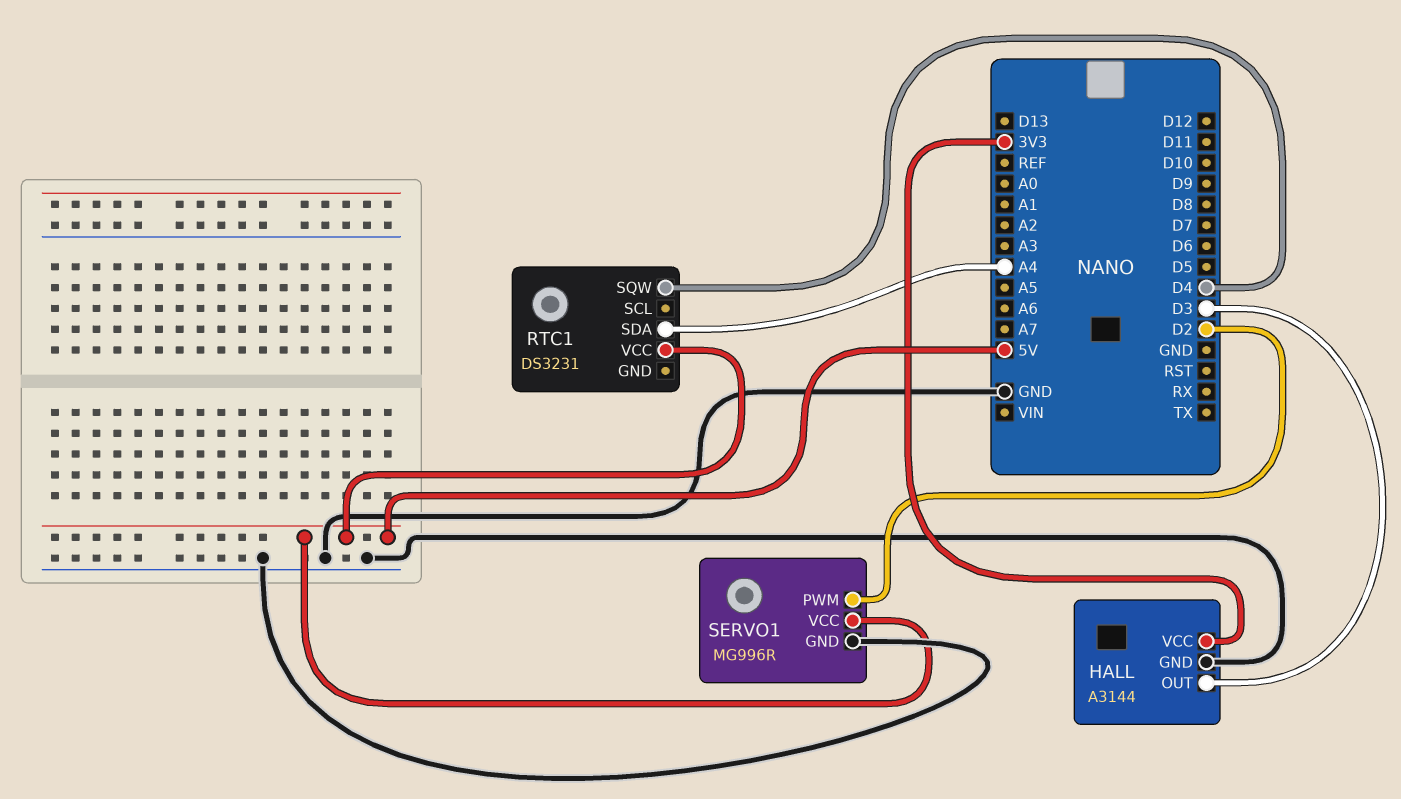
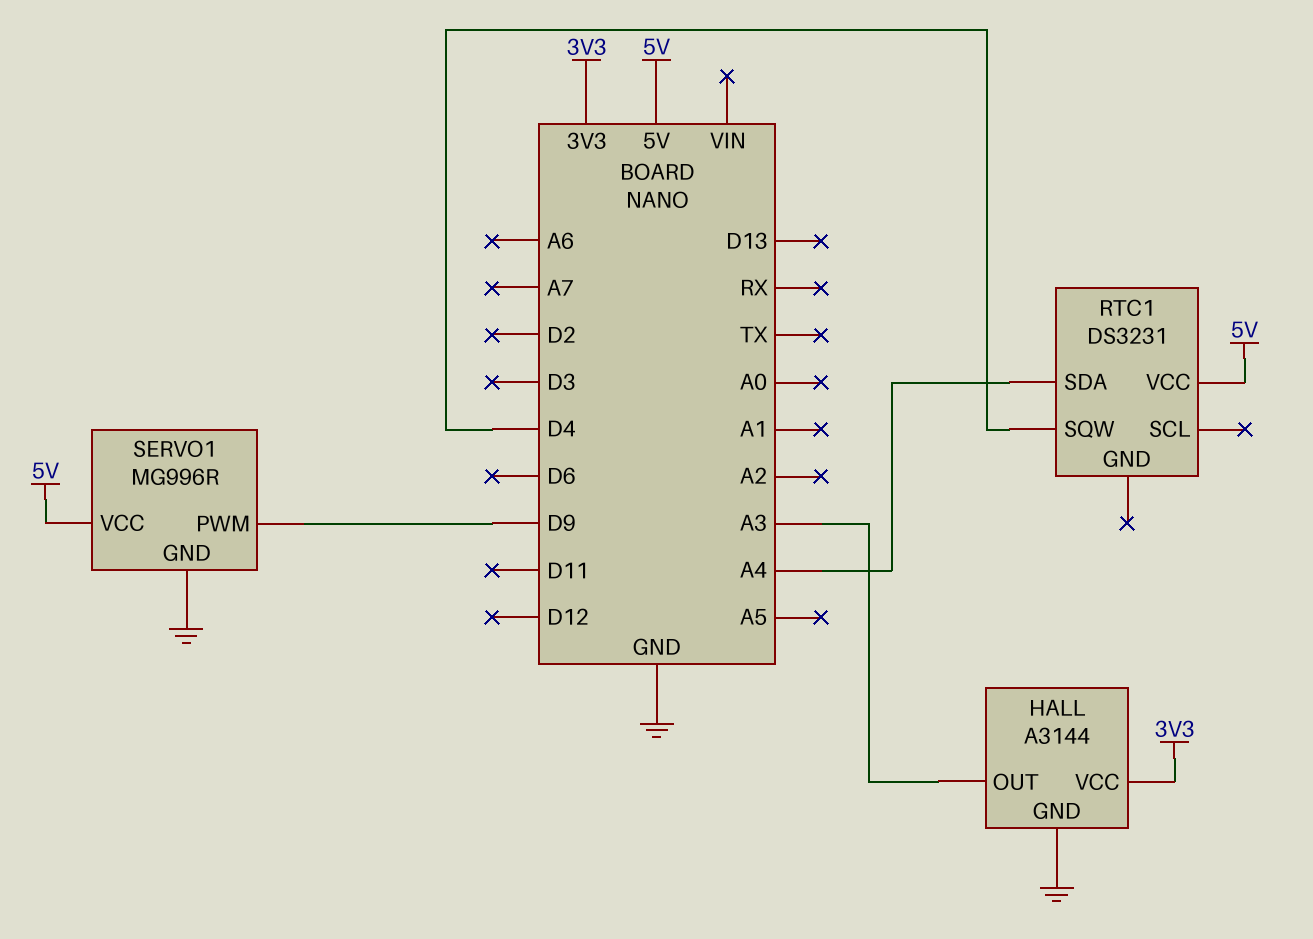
HALL pin OUT: D3 -> A3
SERVO1 pin PWM: D2 -> D9

